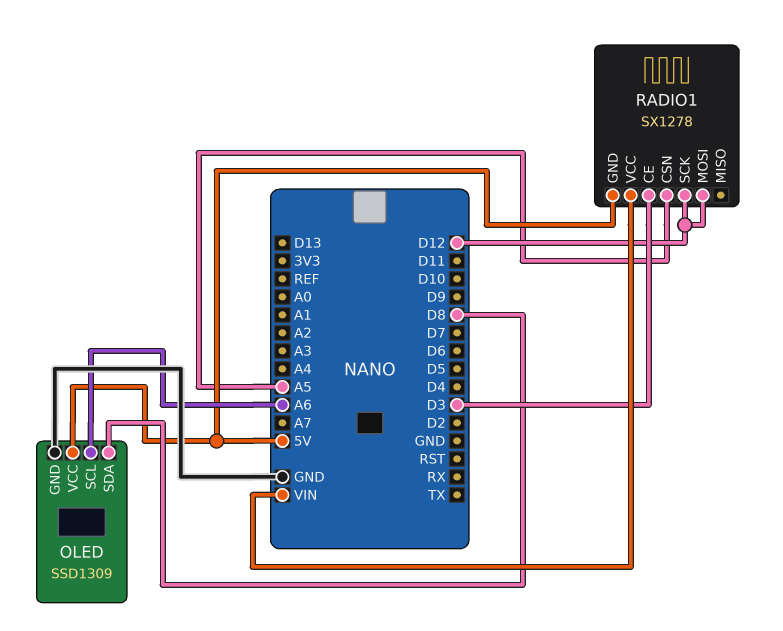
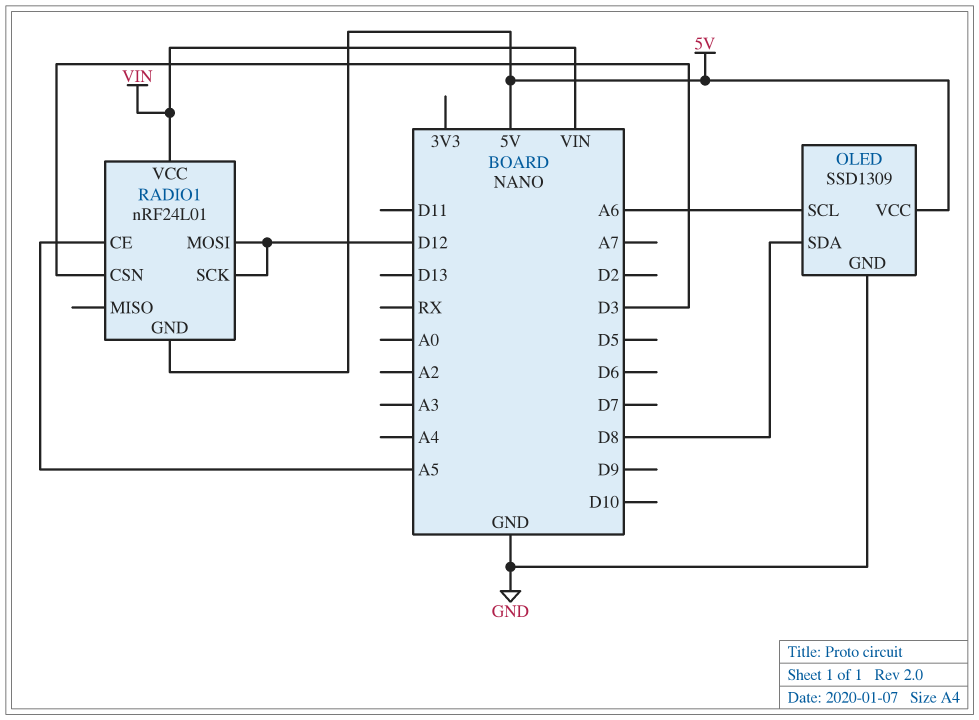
RADIO1: SX1278 -> nRF24L01
RADIO1 pin CE: D3 -> A5
RADIO1 pin CSN: A5 -> D3

